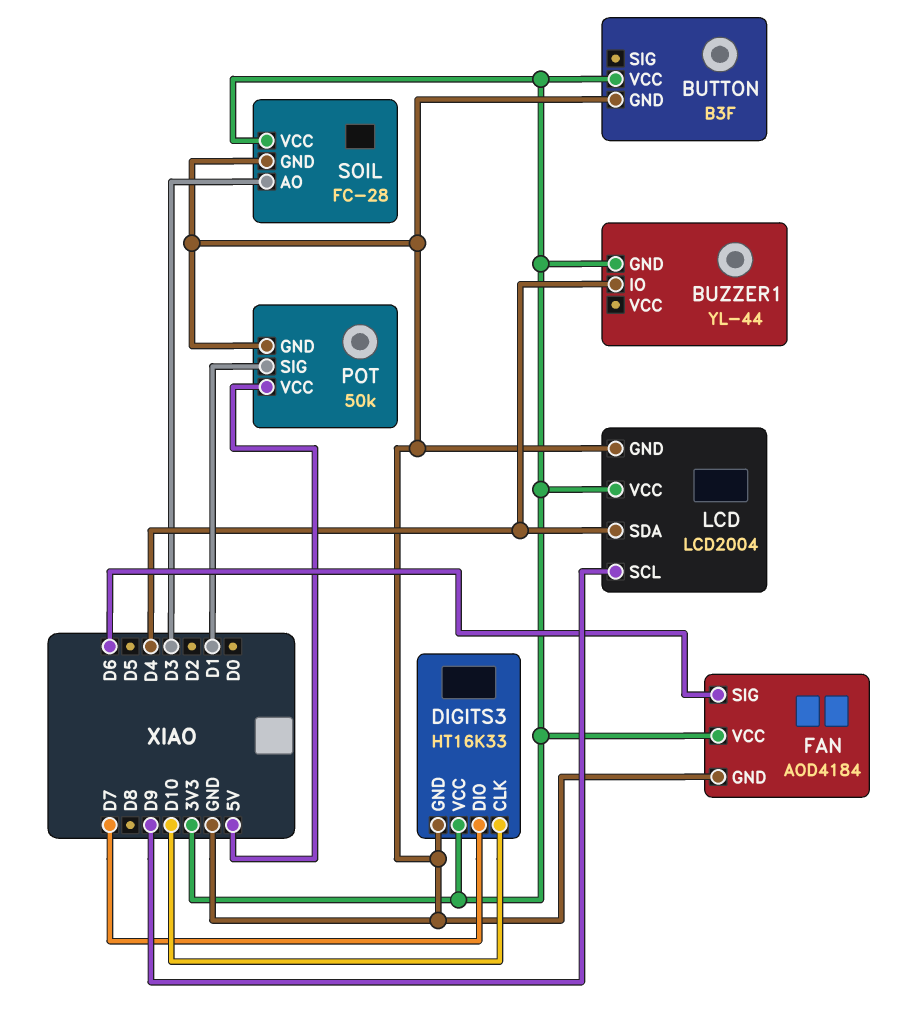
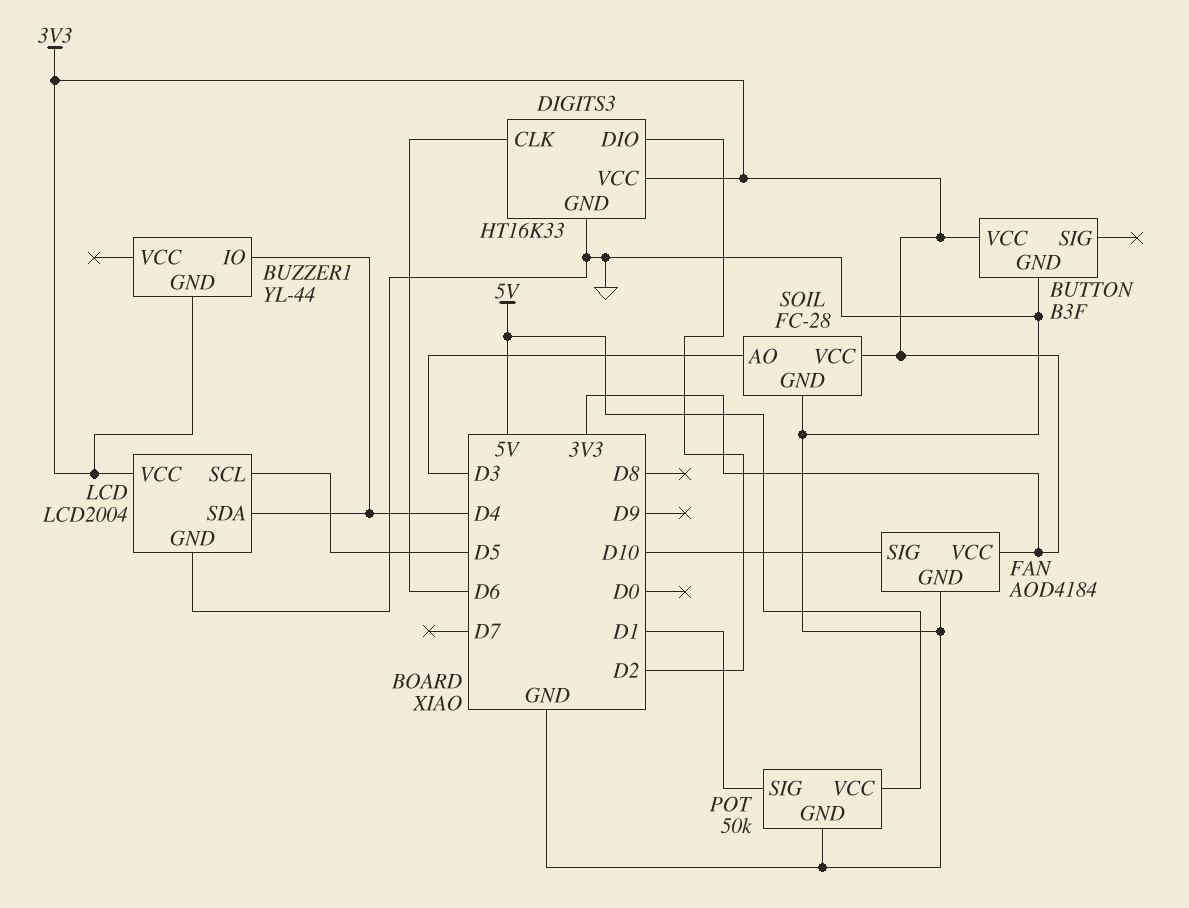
DIGITS3 pin CLK: D10 -> D6
DIGITS3 pin DIO: D7 -> D2
FAN pin SIG: D6 -> D10
LCD pin SCL: D9 -> D5

